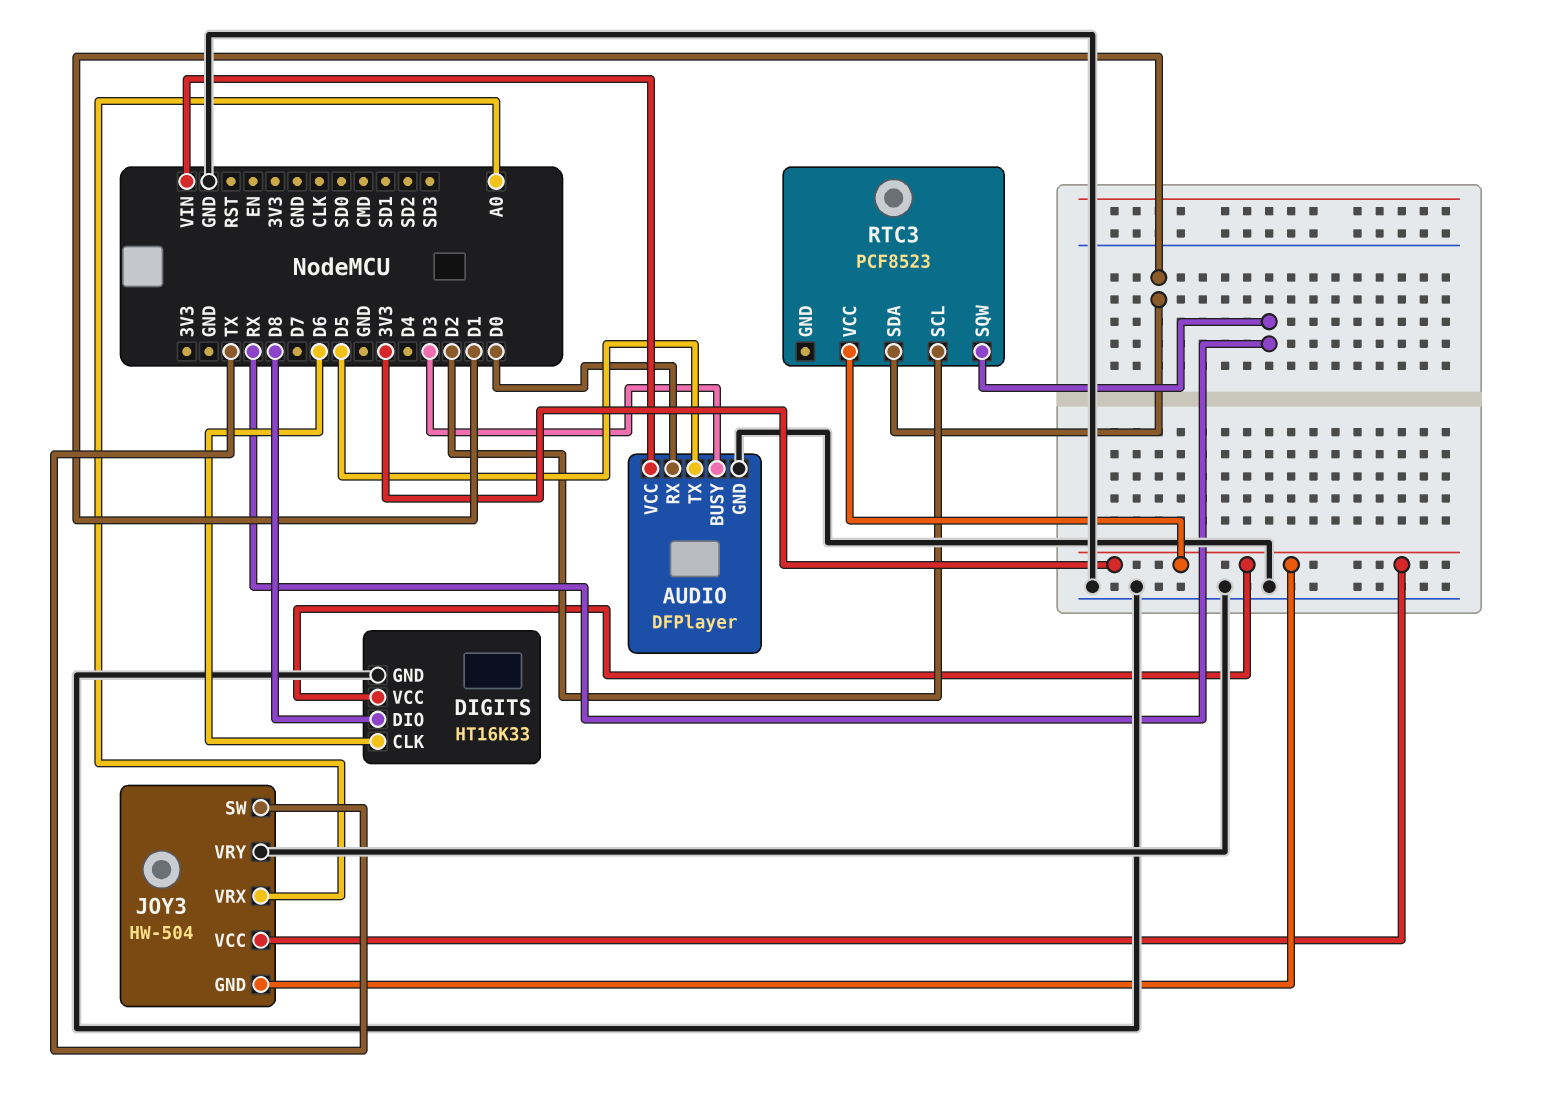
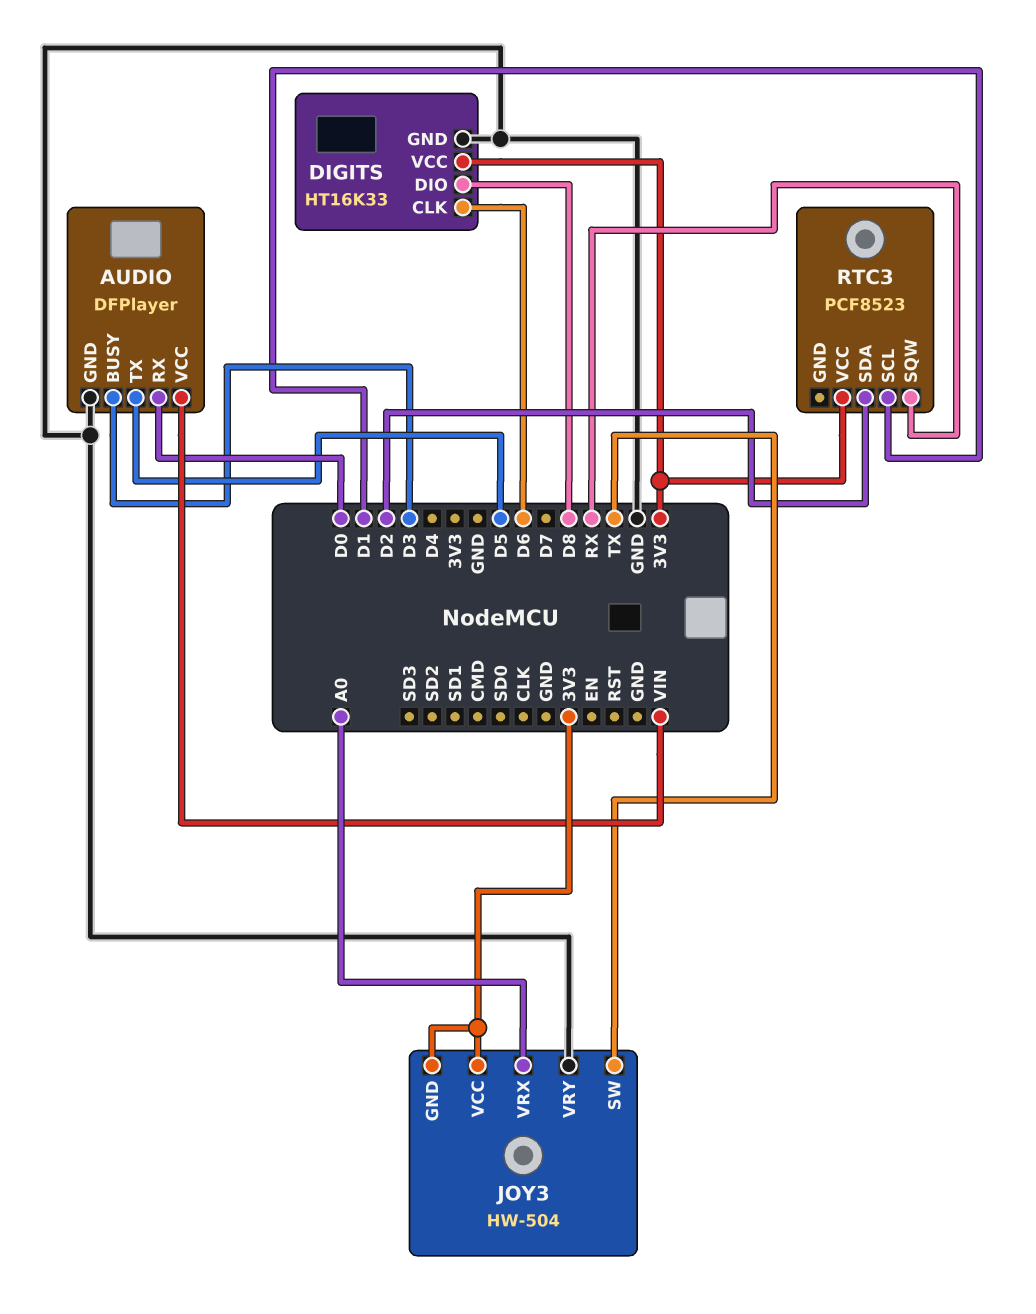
RTC3 pin SCL: D2 -> D1
RTC3 pin SDA: D1 -> D2

